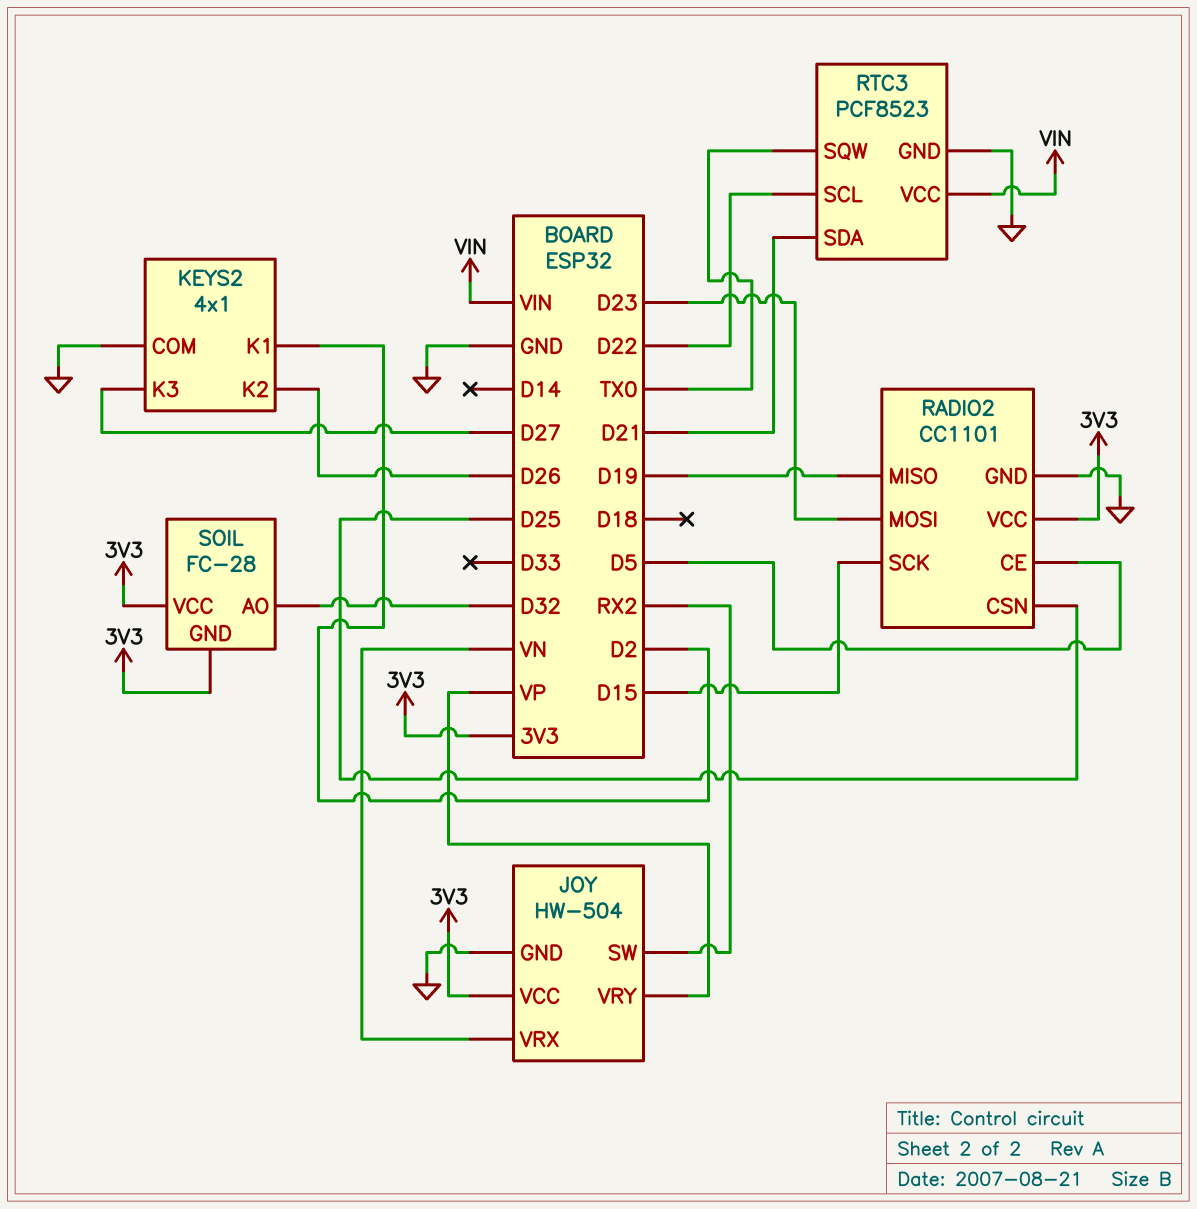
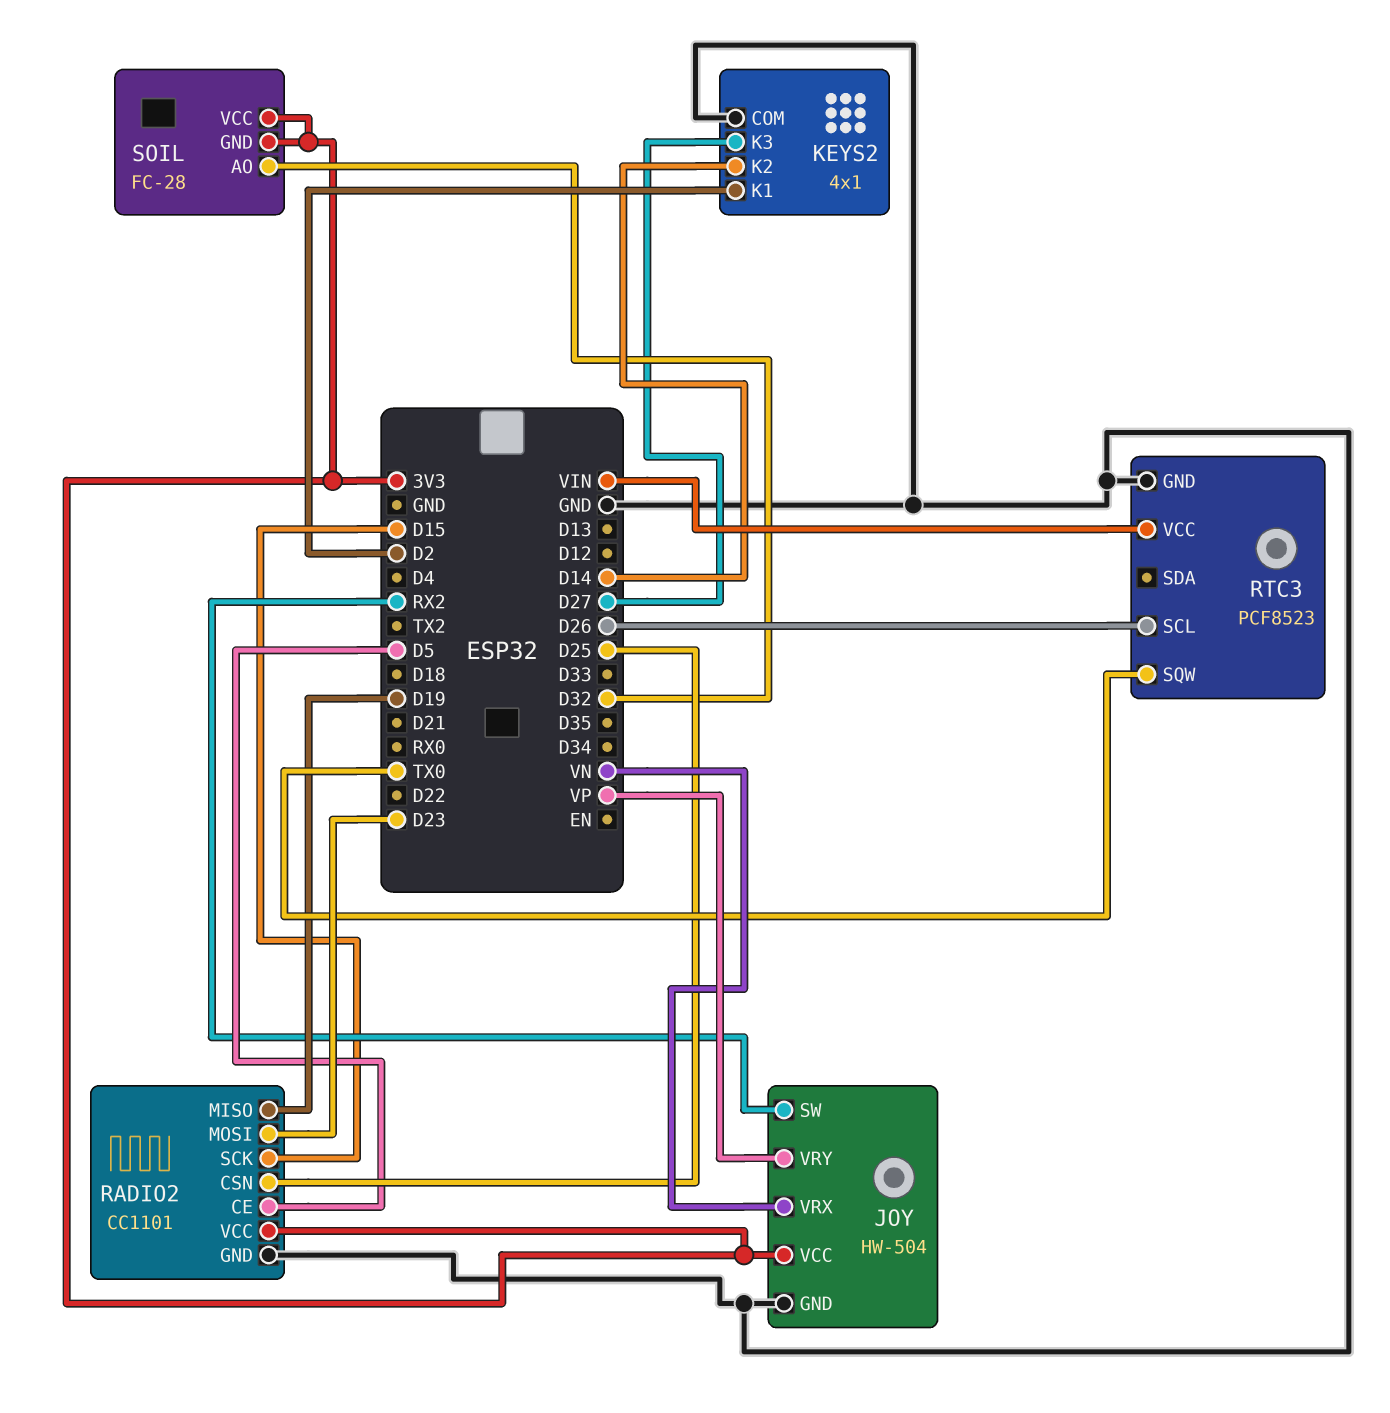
KEYS2 pin K2: D26 -> D14
RTC3 pin SCL: D22 -> D26
RTC3 pin SDA: D21 -> none

